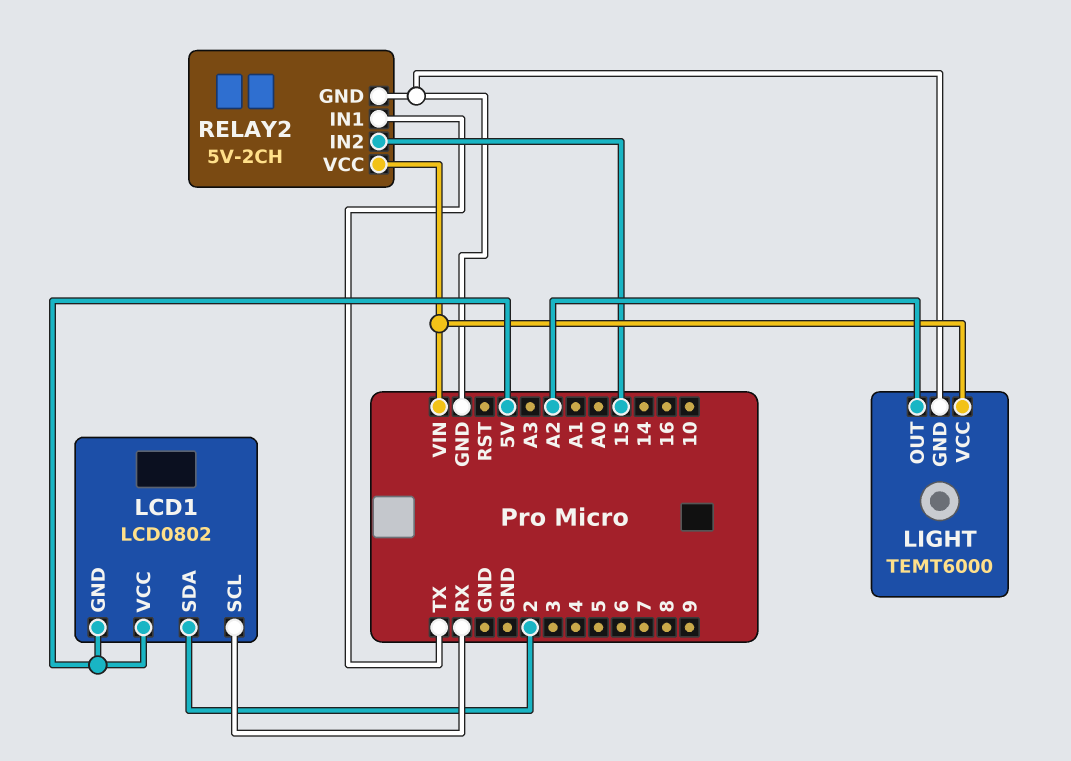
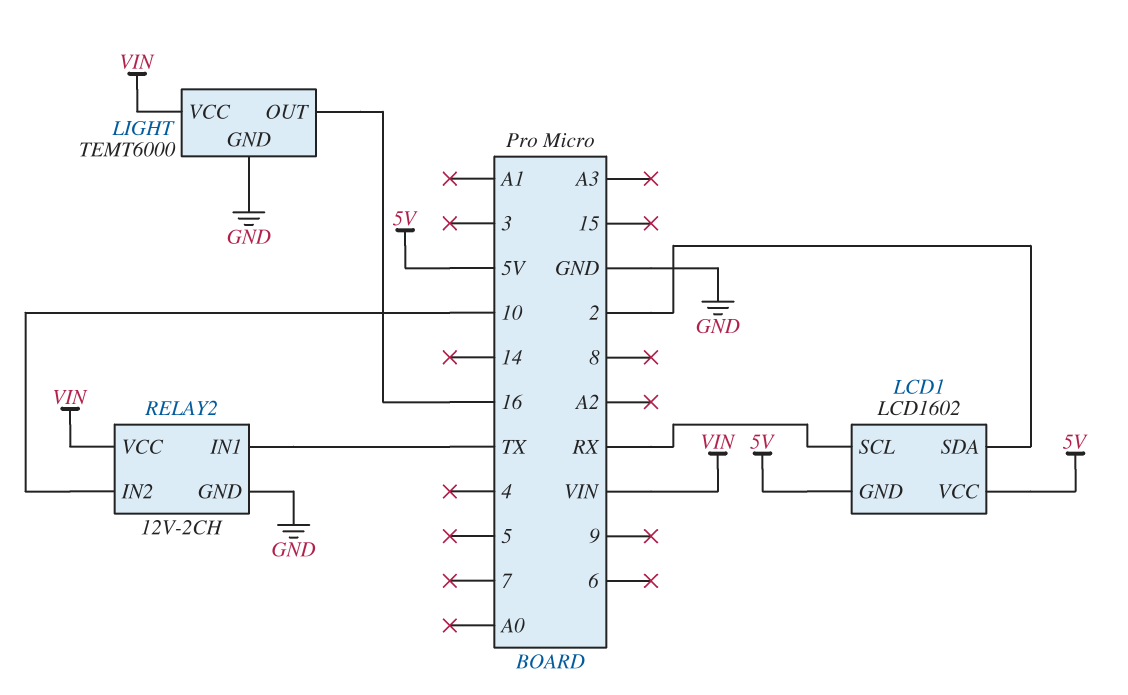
LCD1: LCD0802 -> LCD1602
LIGHT pin OUT: A2 -> 16
RELAY2: 5V-2CH -> 12V-2CH
RELAY2 pin IN2: 15 -> 10

